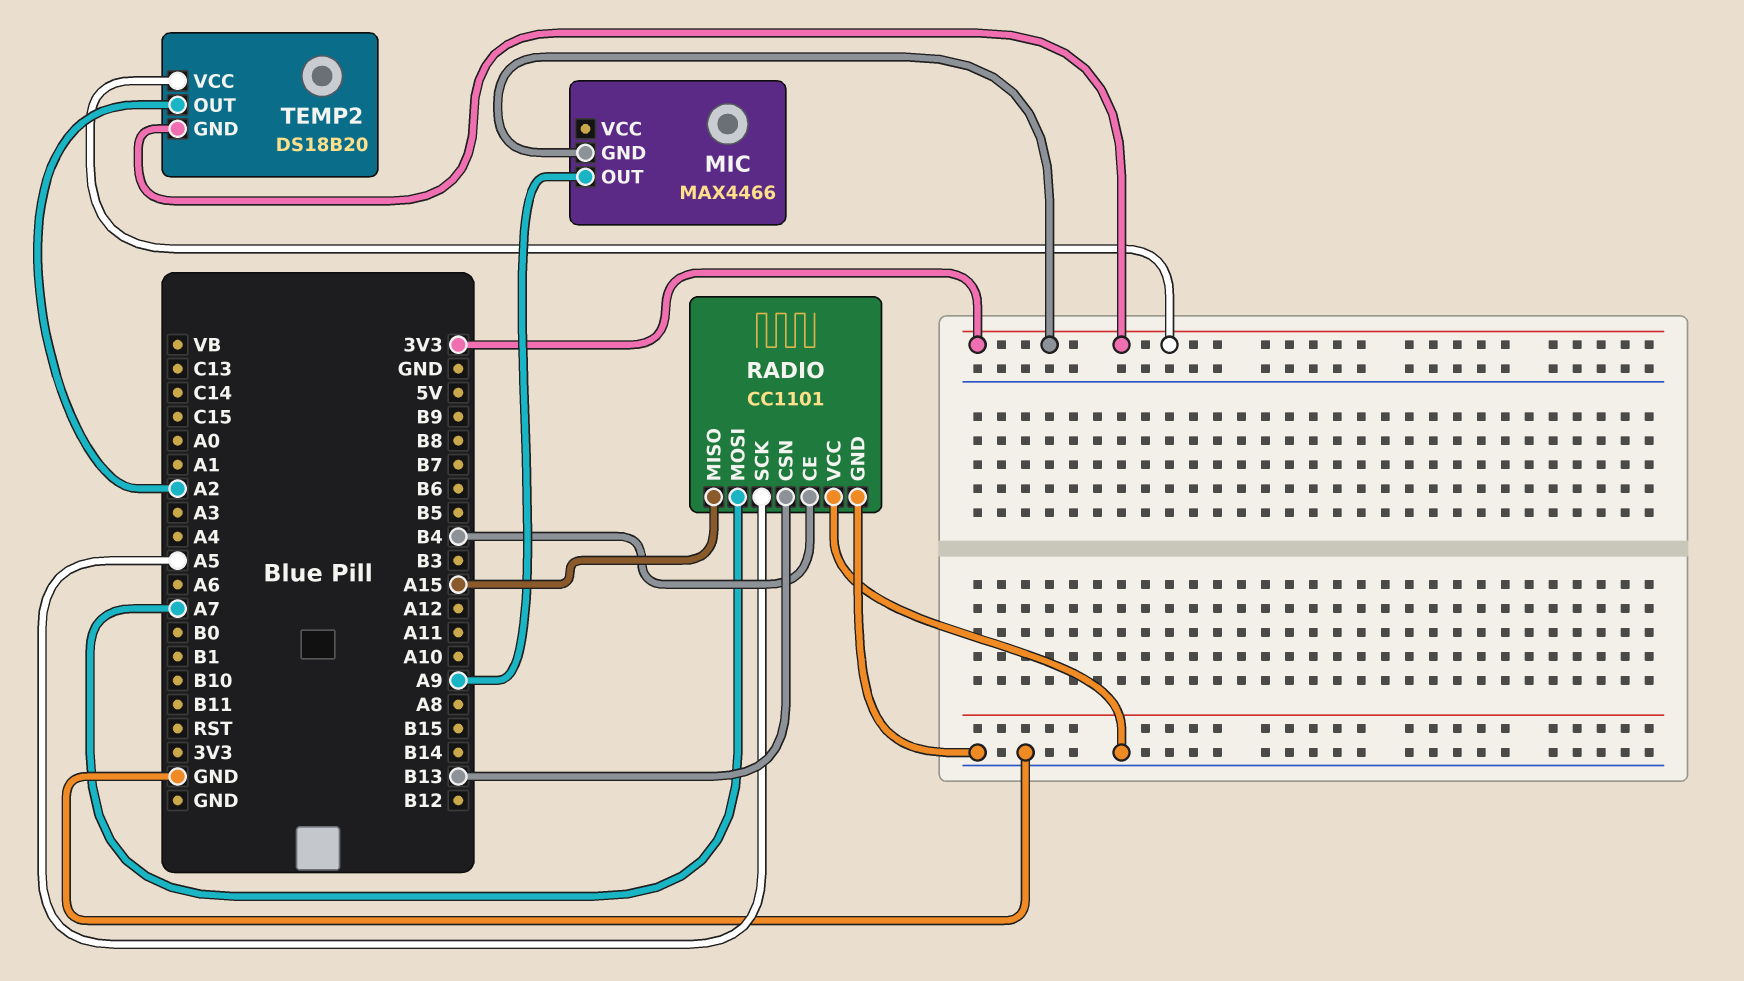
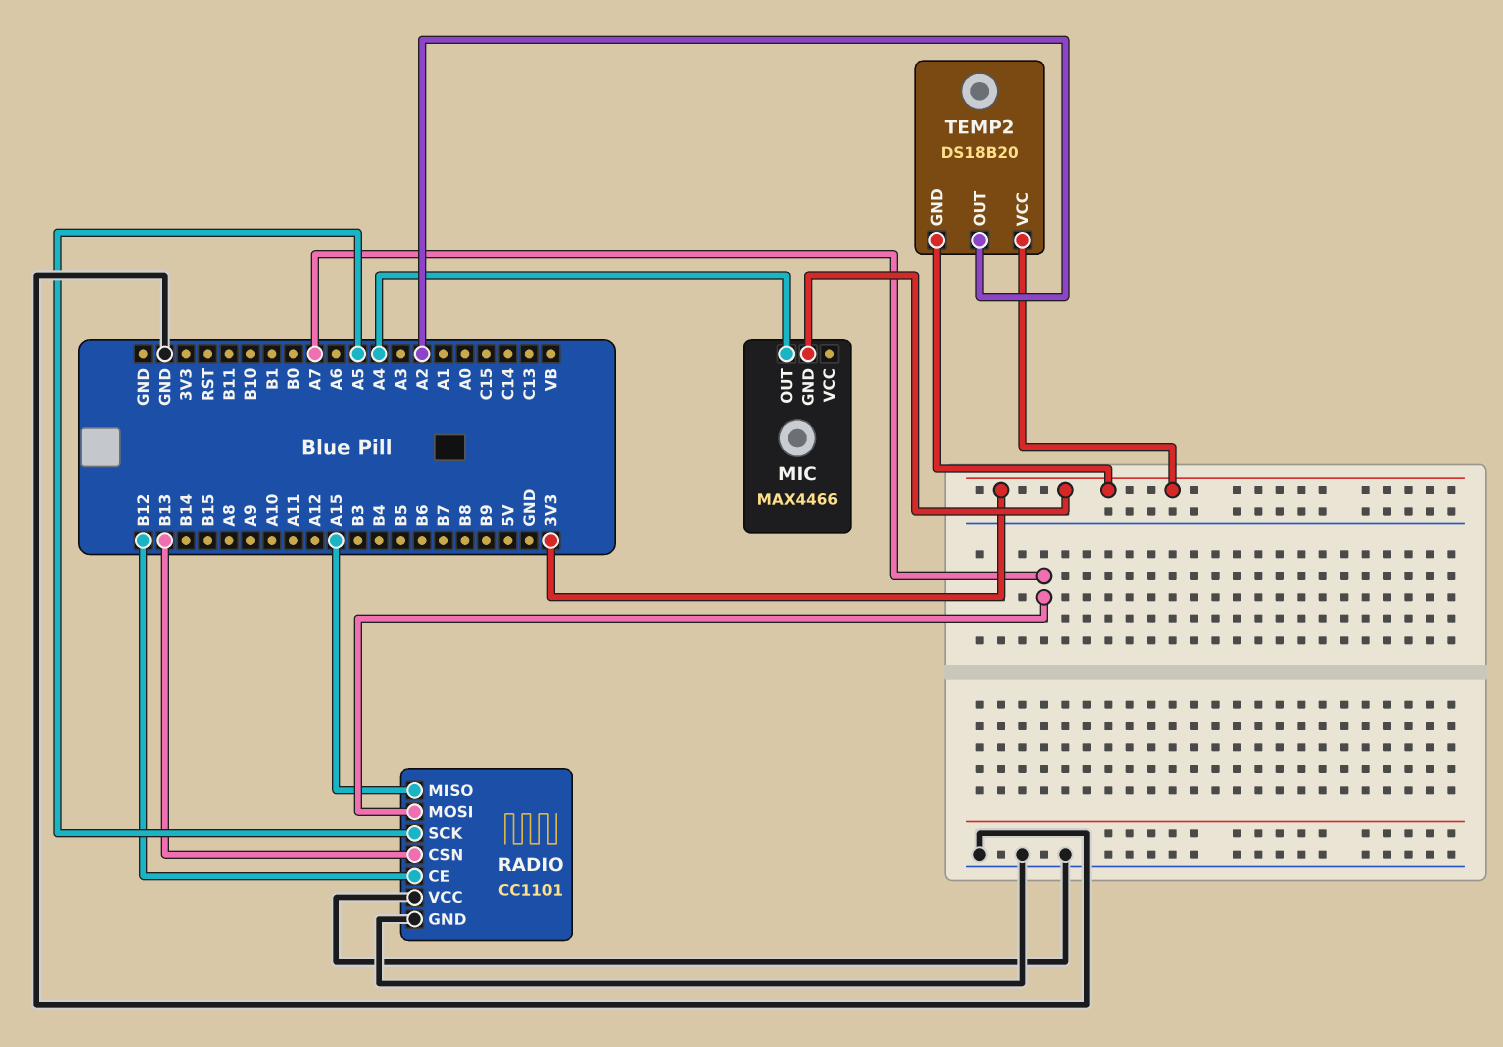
MIC pin OUT: A9 -> A4
RADIO pin CE: B4 -> B12

